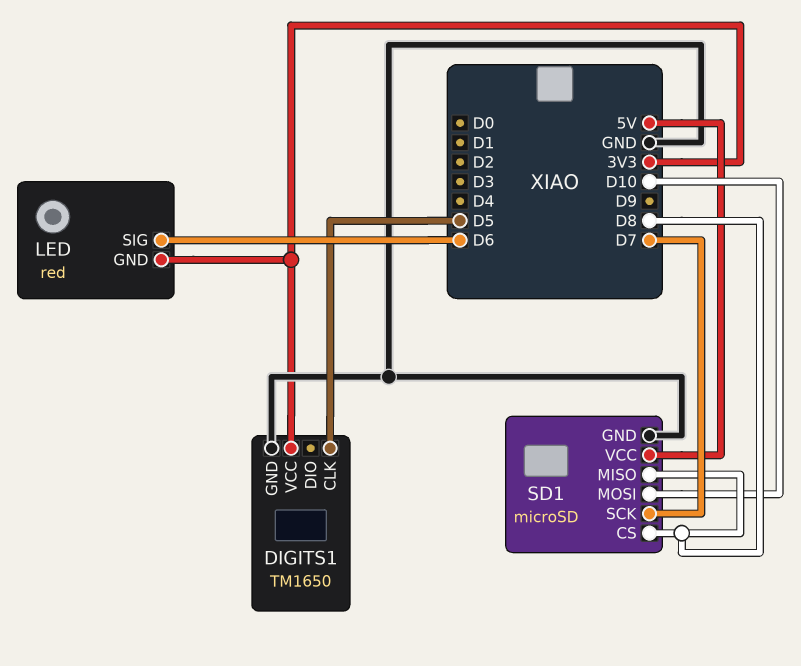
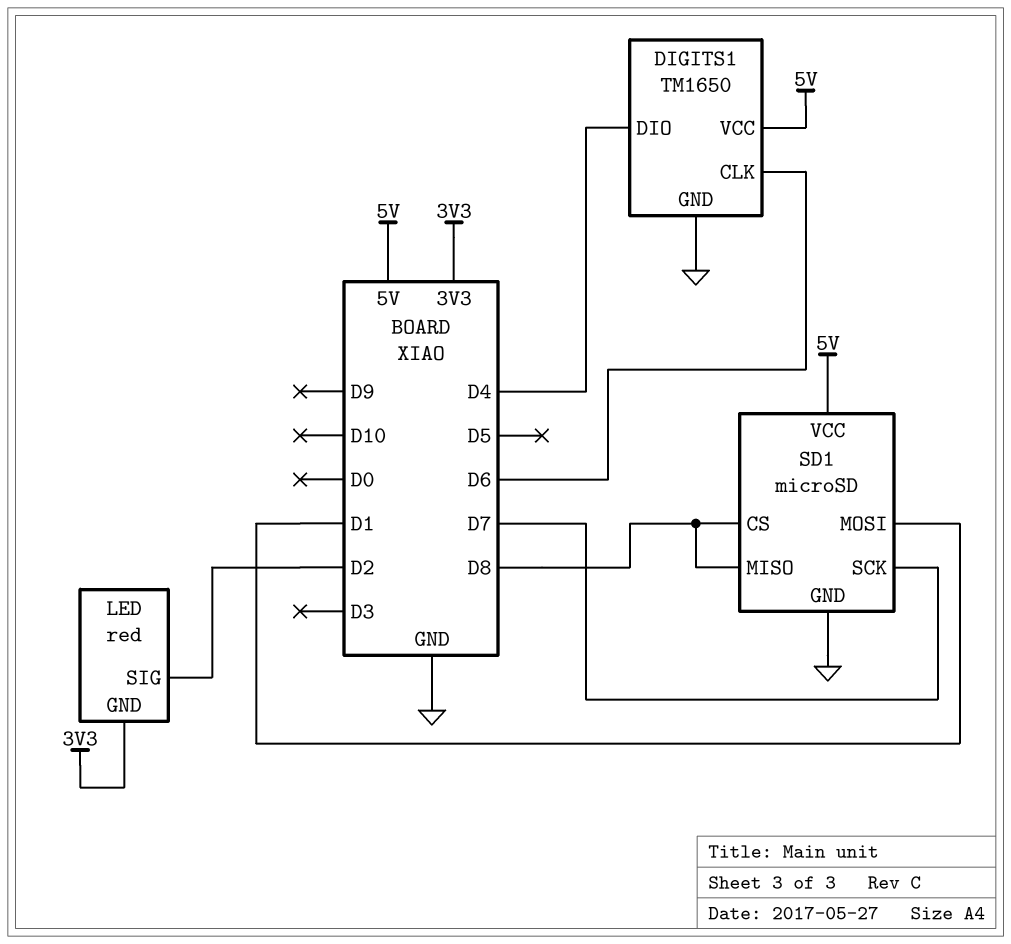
DIGITS1 pin CLK: D5 -> D6
DIGITS1 pin DIO: none -> D4
DIGITS1 pin VCC: 3V3 -> 5V
LED pin SIG: D6 -> D2
SD1 pin MOSI: D10 -> D1

